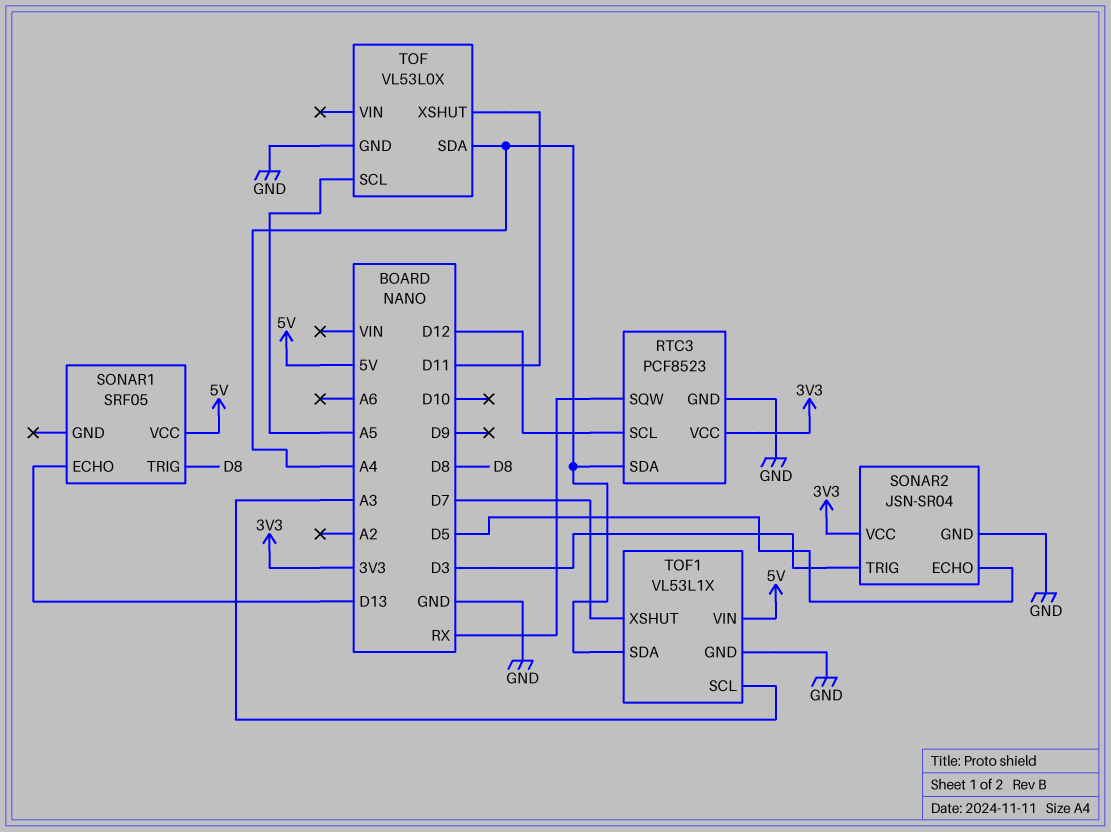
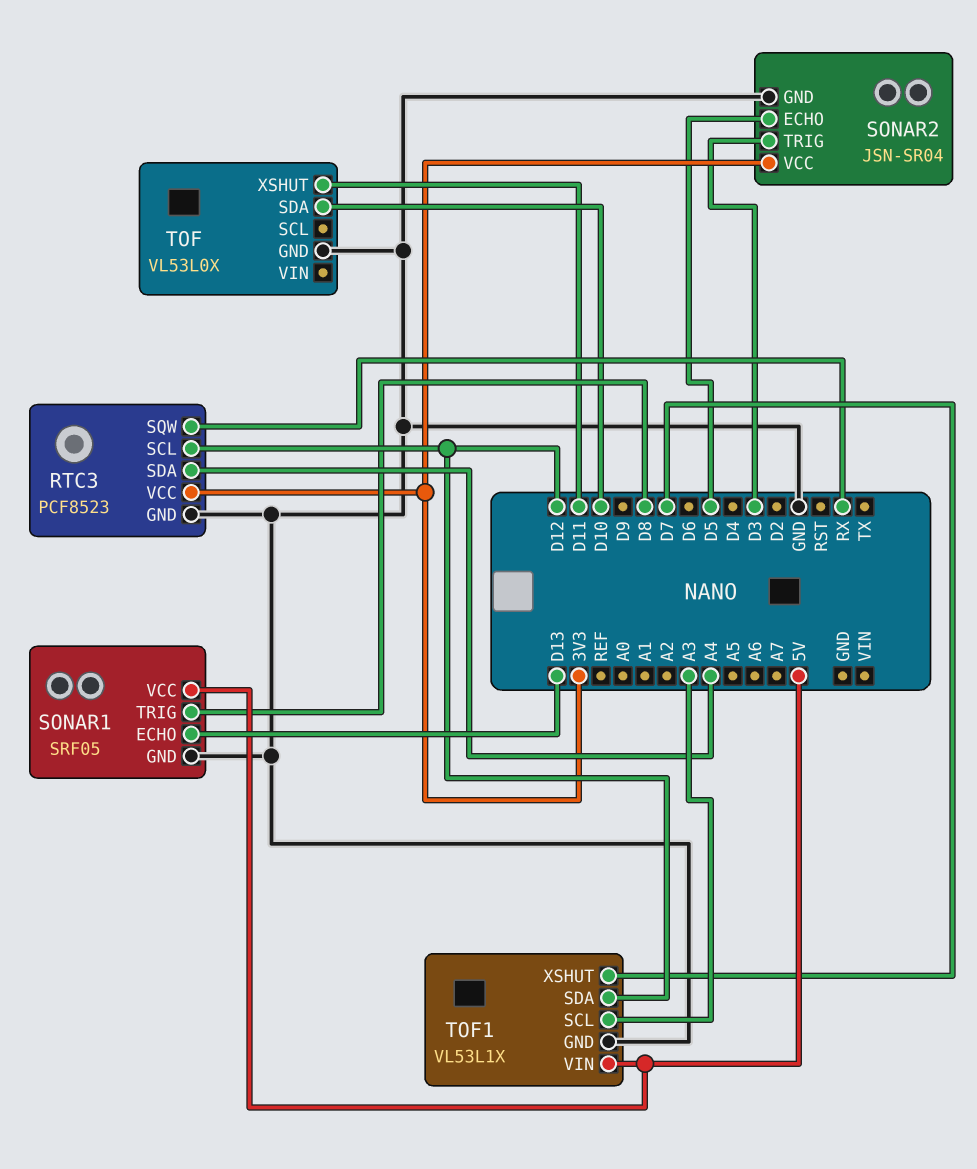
SONAR1 pin GND: none -> GND
TOF pin SCL: A5 -> none
TOF pin SDA: A4 -> D10
TOF1 pin SDA: A4 -> D12

